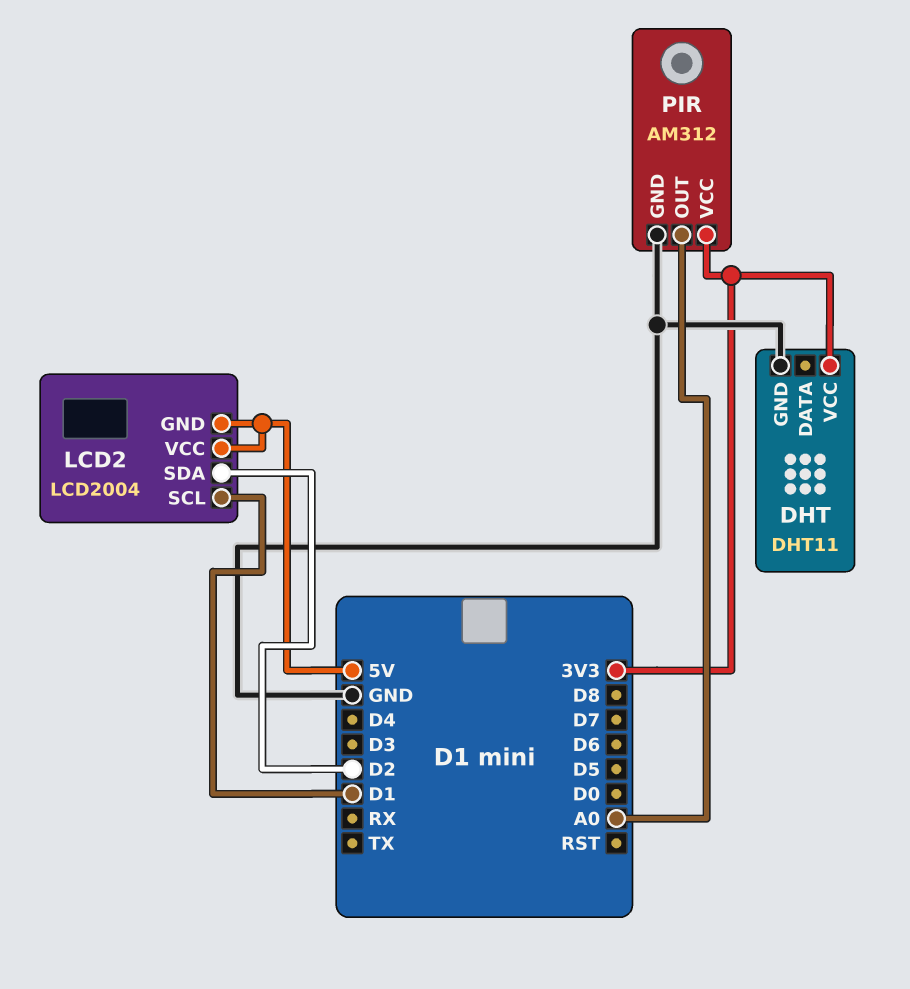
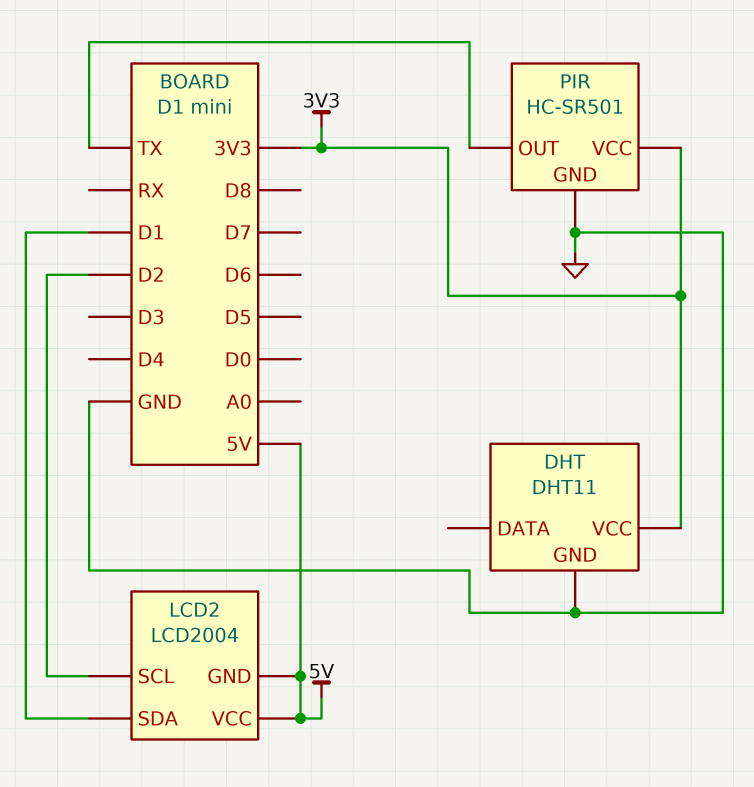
LCD2 pin SCL: D1 -> D2
LCD2 pin SDA: D2 -> D1
PIR: AM312 -> HC-SR501
PIR pin OUT: A0 -> TX

